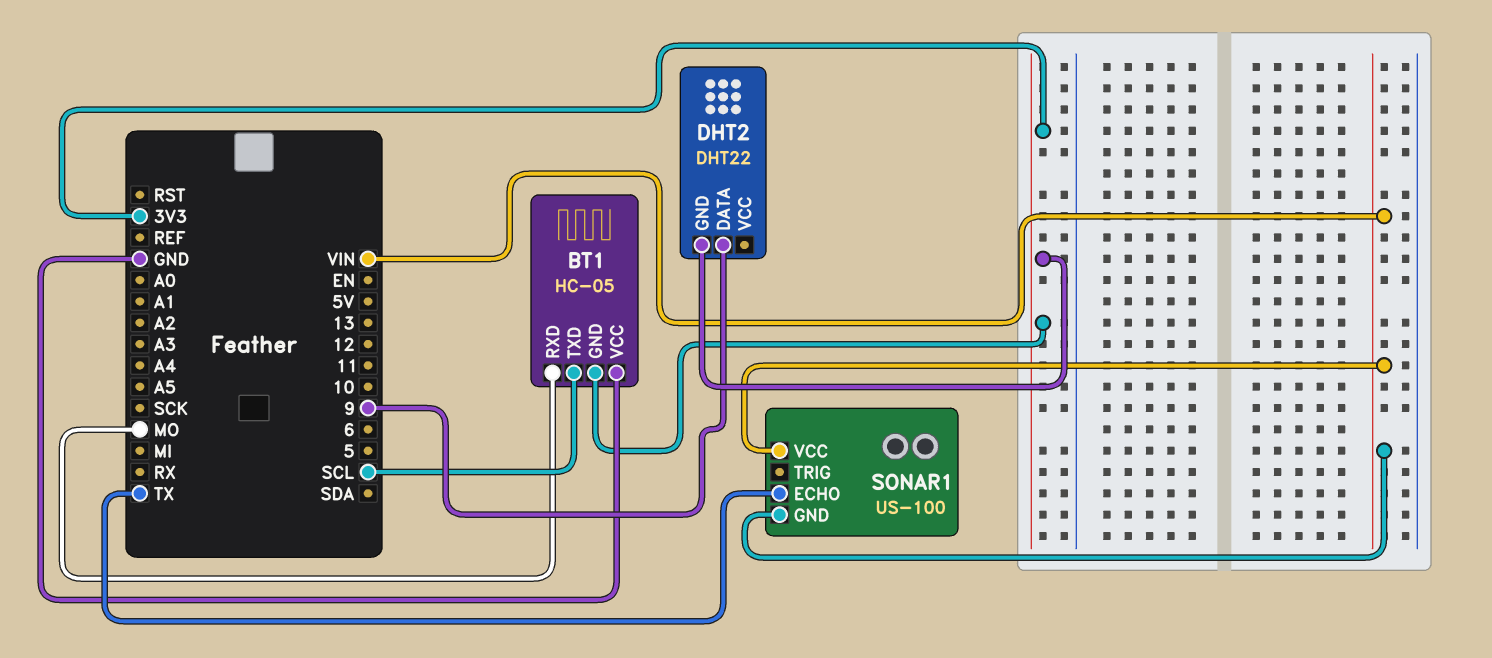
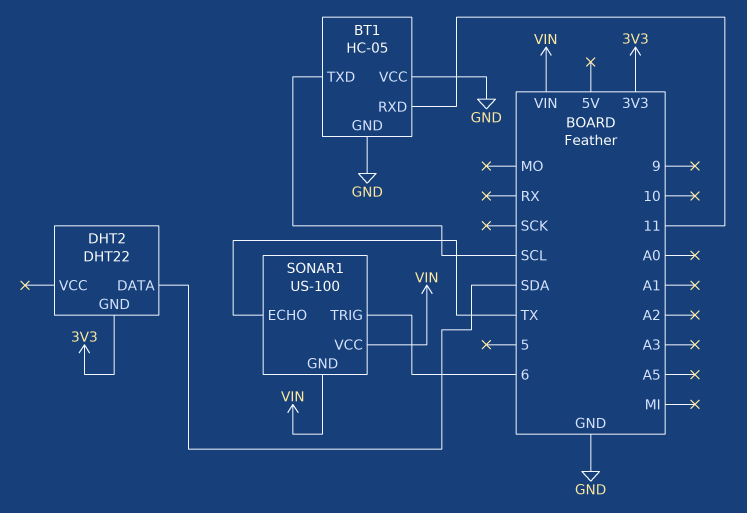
BT1 pin GND: 3V3 -> GND
BT1 pin RXD: MO -> 11
DHT2 pin DATA: 9 -> SDA
SONAR1 pin TRIG: none -> 6

